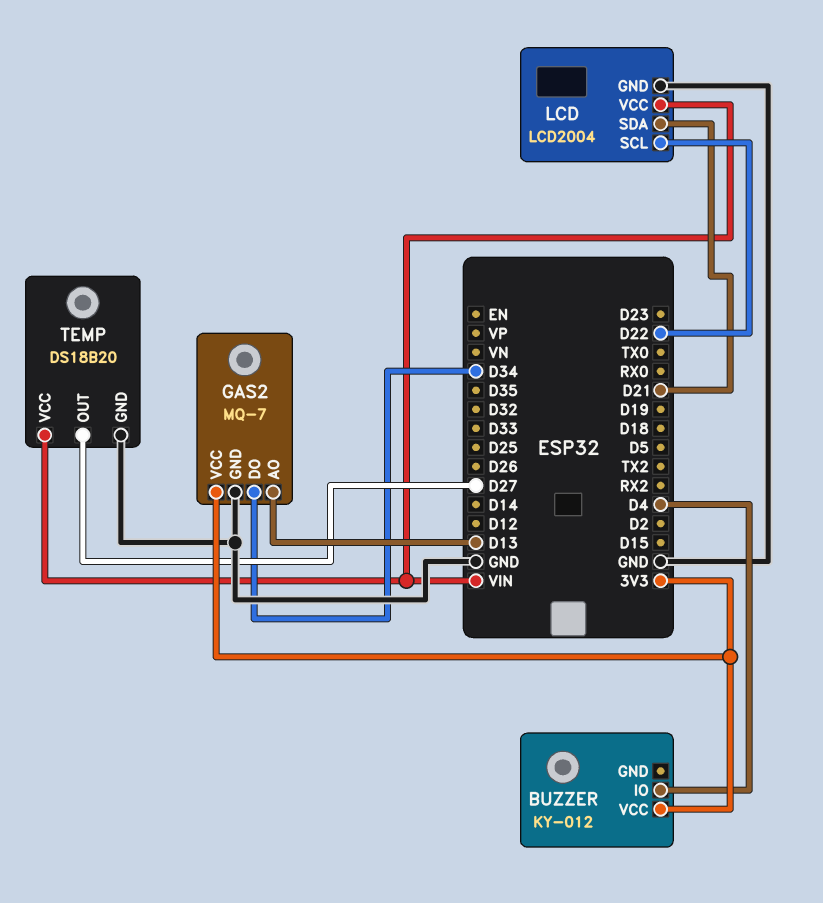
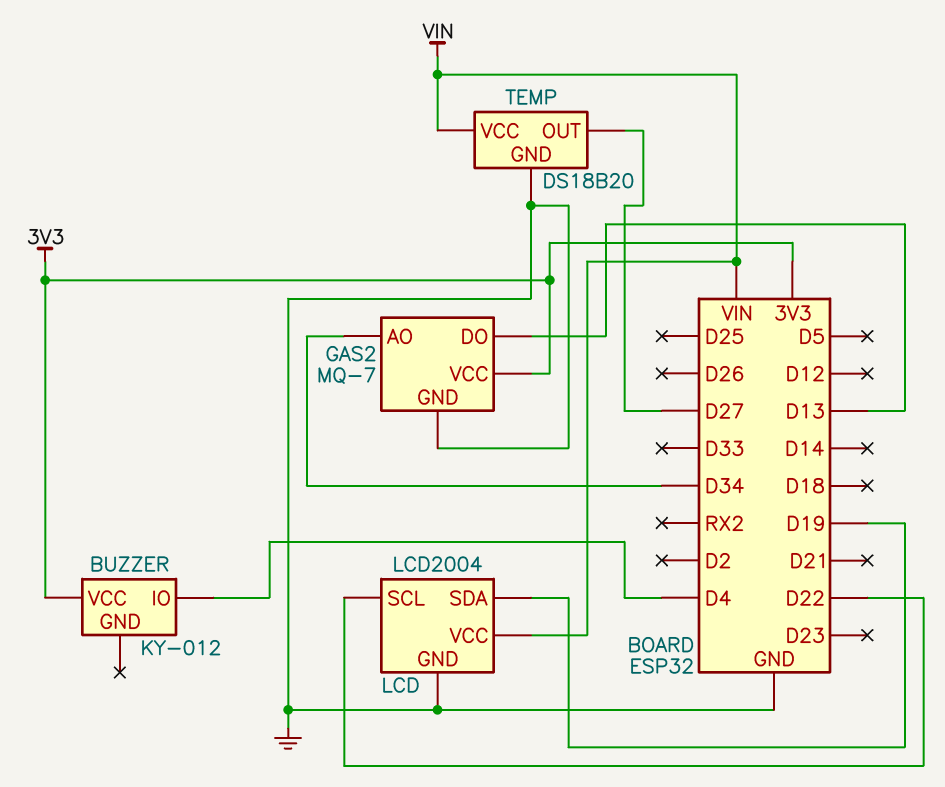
GAS2 pin AO: D13 -> D34
GAS2 pin DO: D34 -> D13
LCD pin SDA: D21 -> D19

